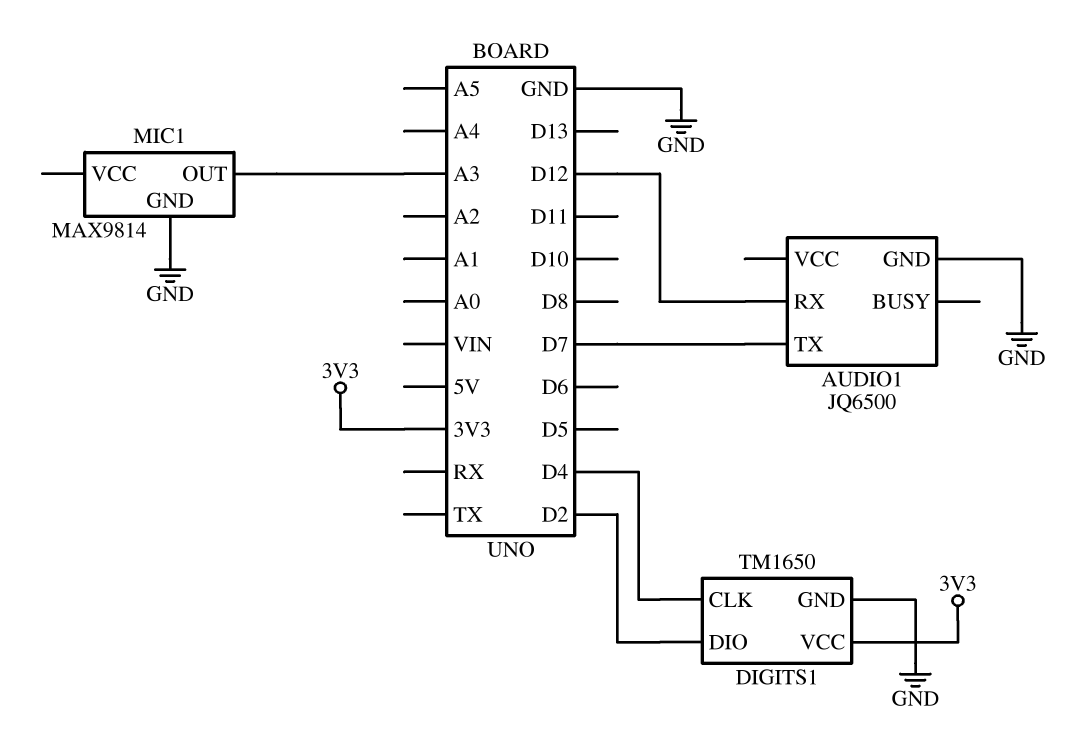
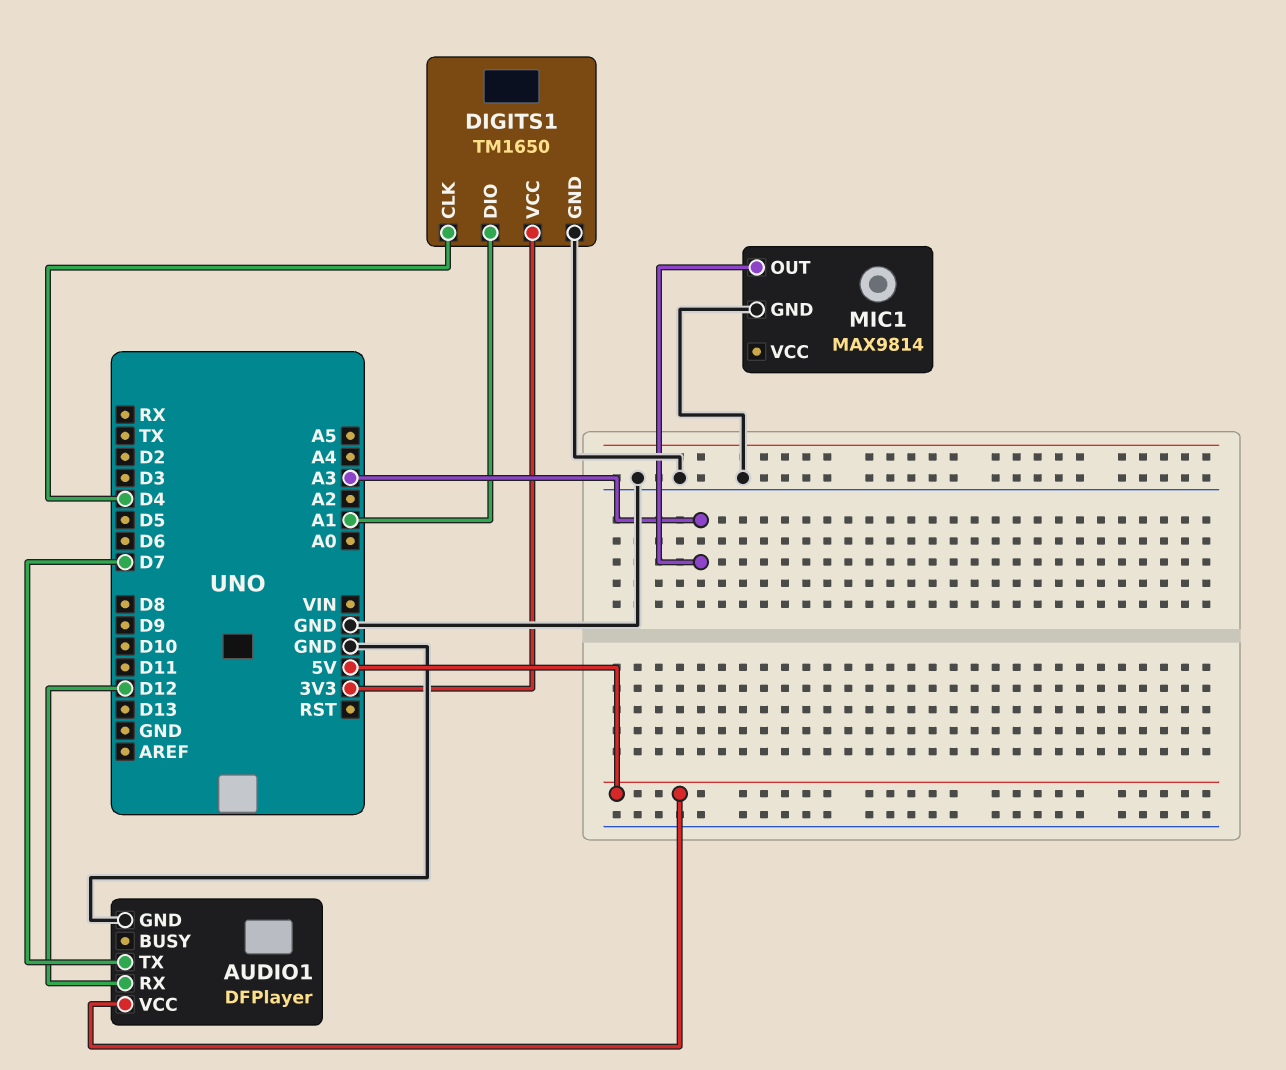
AUDIO1: JQ6500 -> DFPlayer
AUDIO1 pin VCC: none -> 5V
DIGITS1 pin DIO: D2 -> A1

